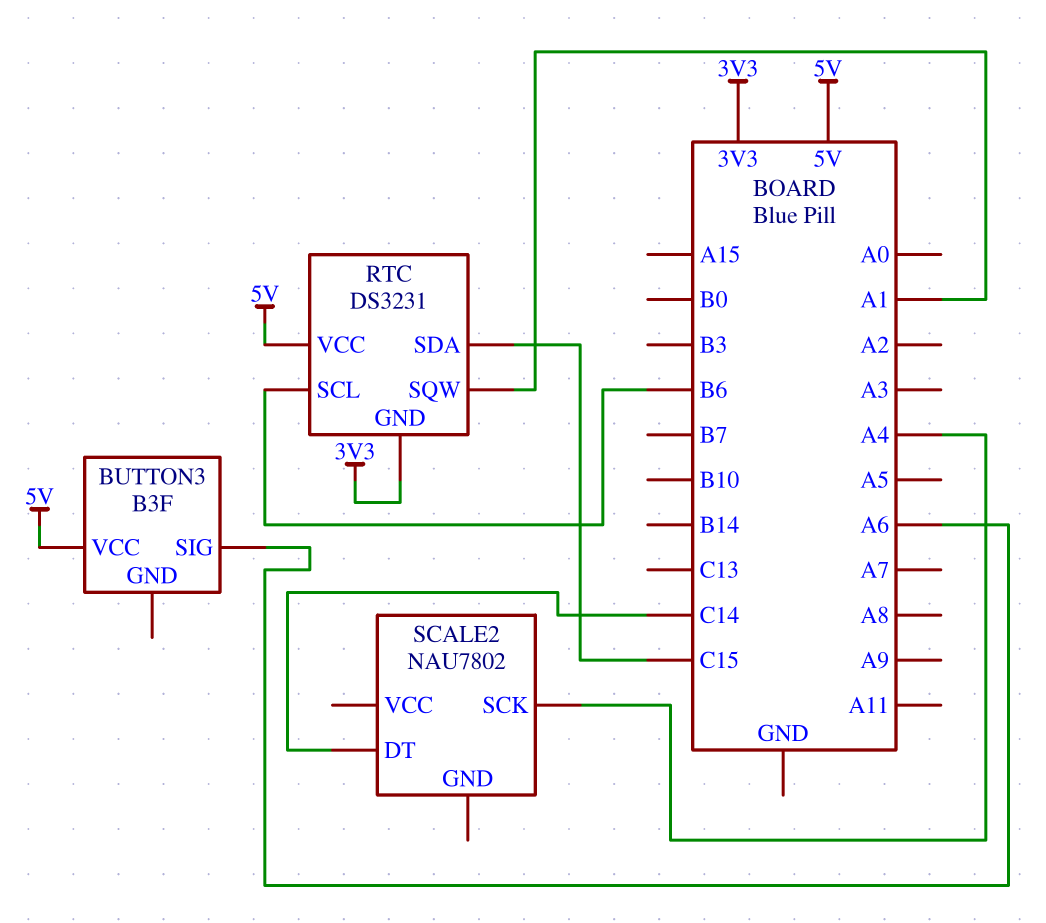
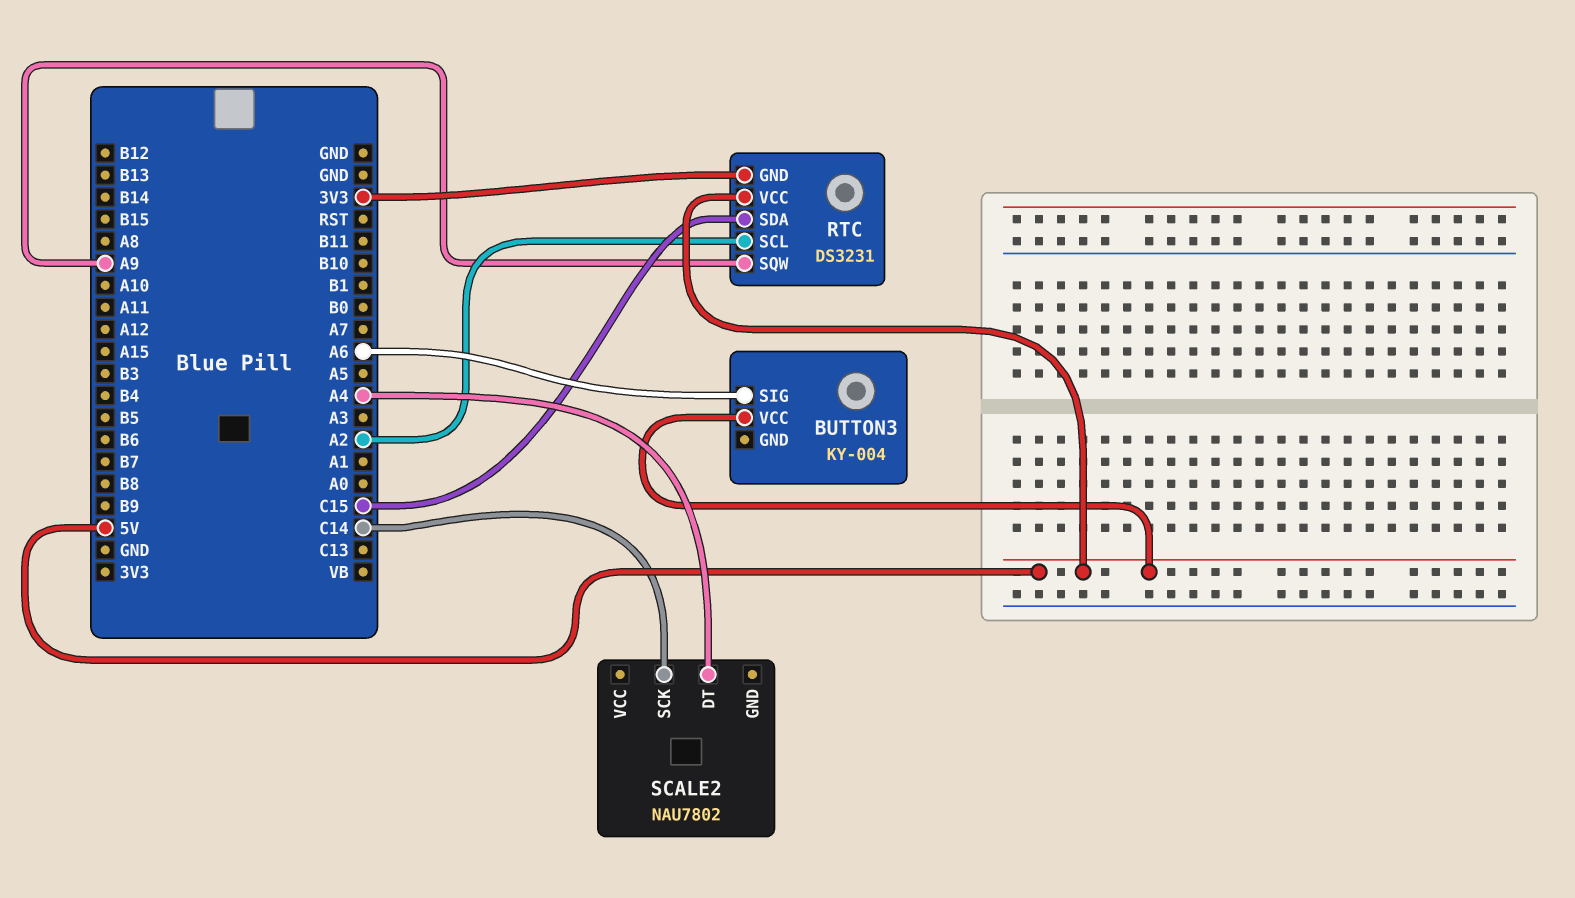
BUTTON3: B3F -> KY-004
RTC pin SCL: B6 -> A2
RTC pin SQW: A1 -> A9
SCALE2 pin DT: C14 -> A4
SCALE2 pin SCK: A4 -> C14

